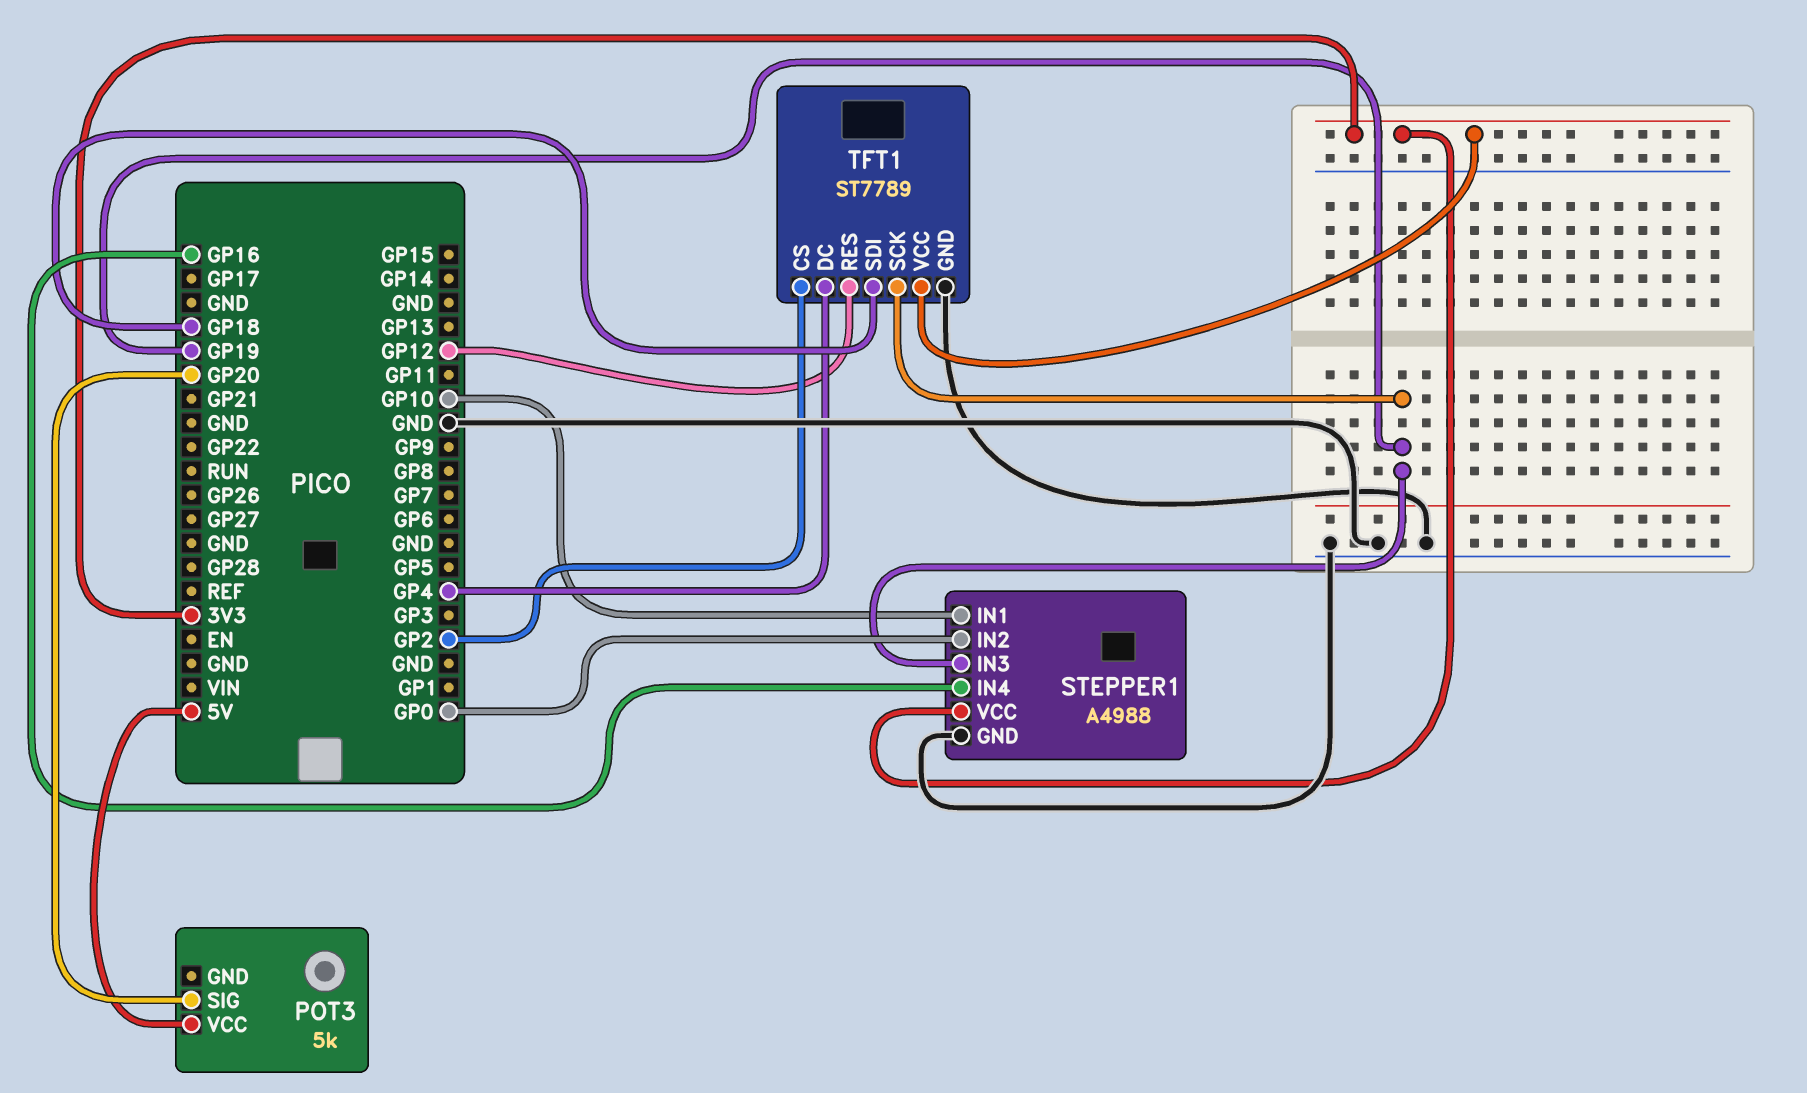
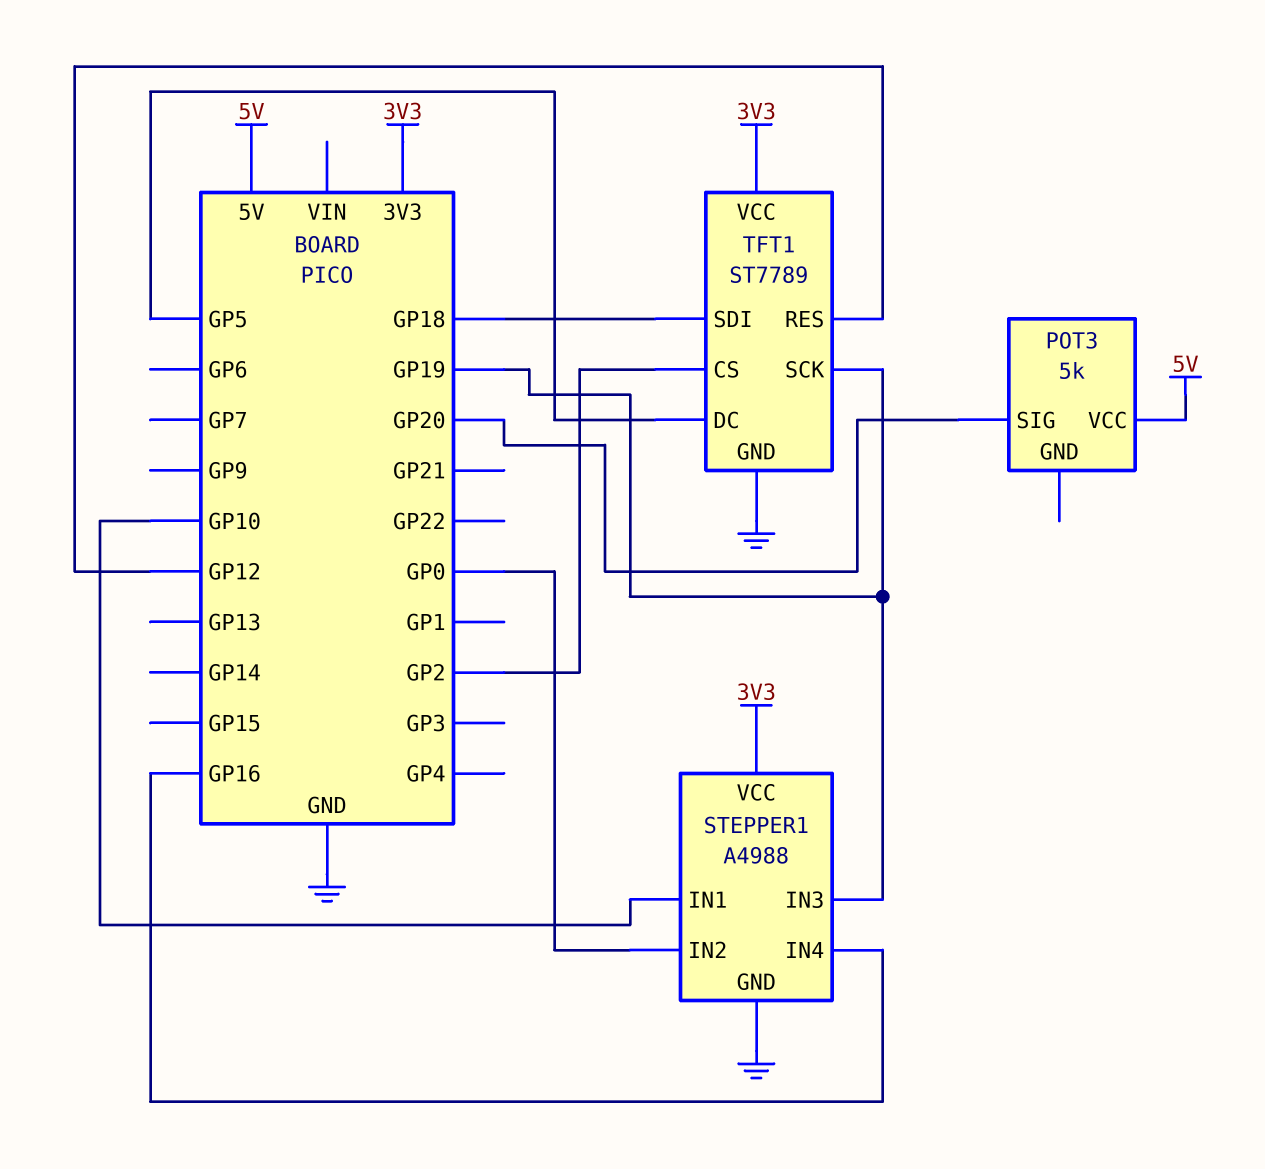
TFT1 pin DC: GP4 -> GP5

